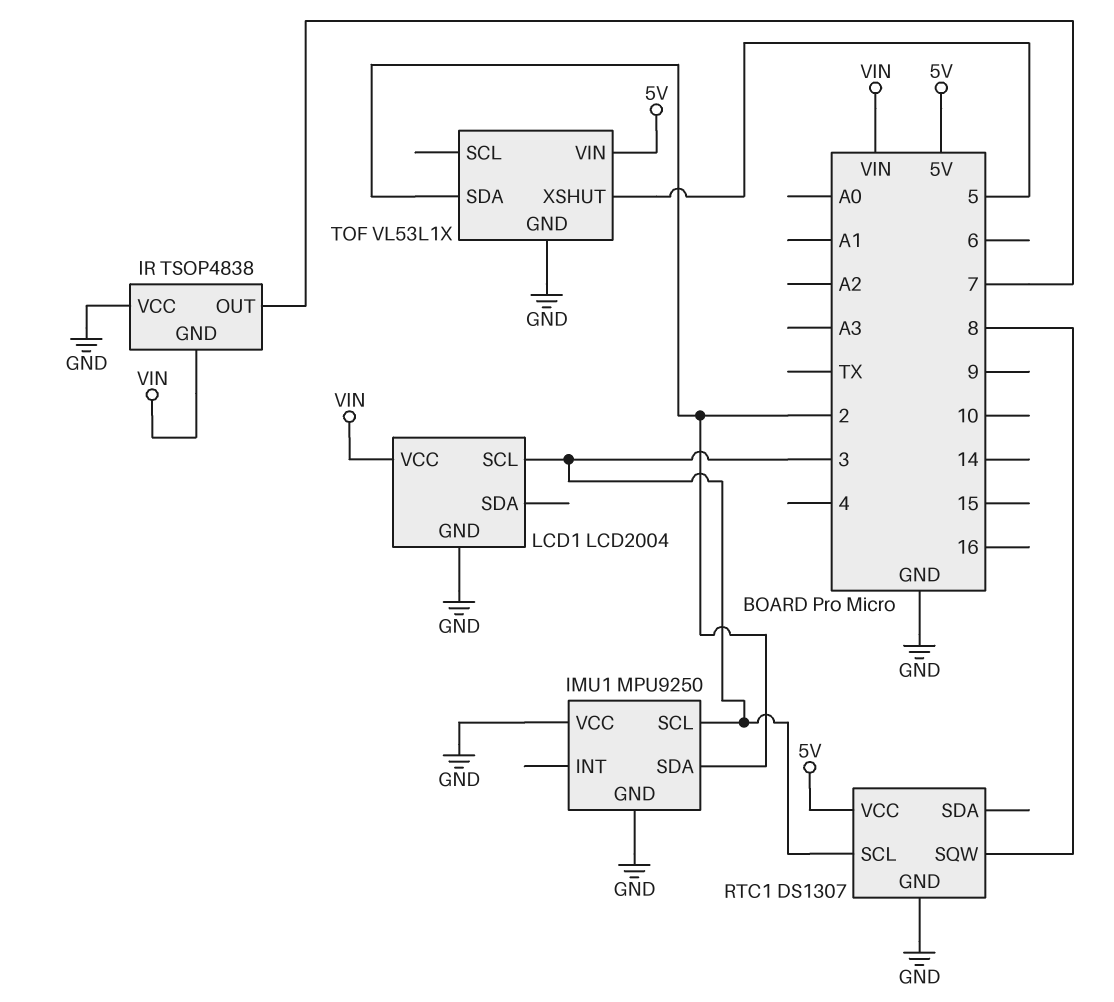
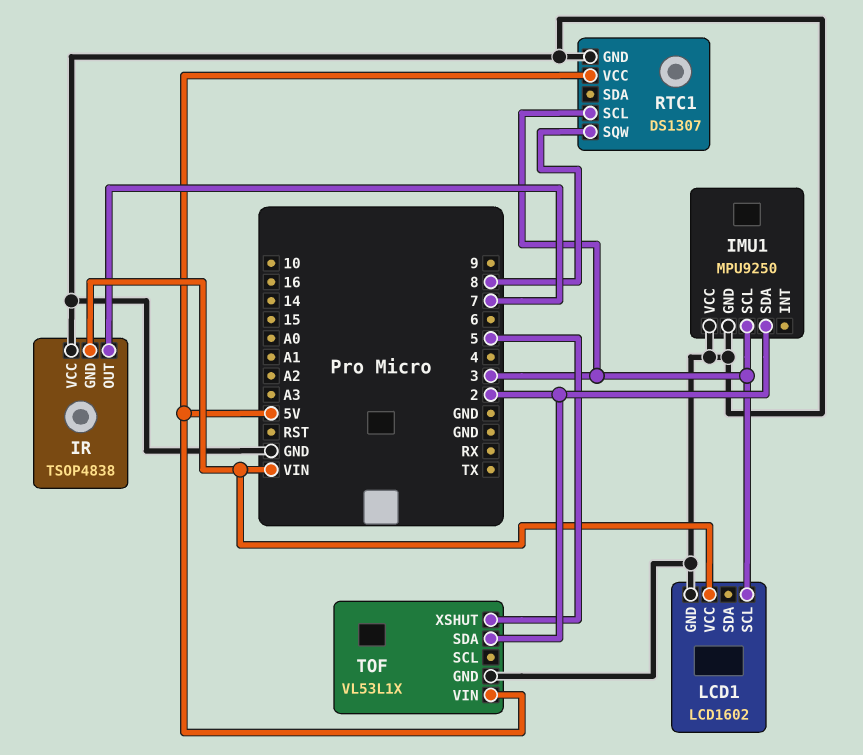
LCD1: LCD2004 -> LCD1602

